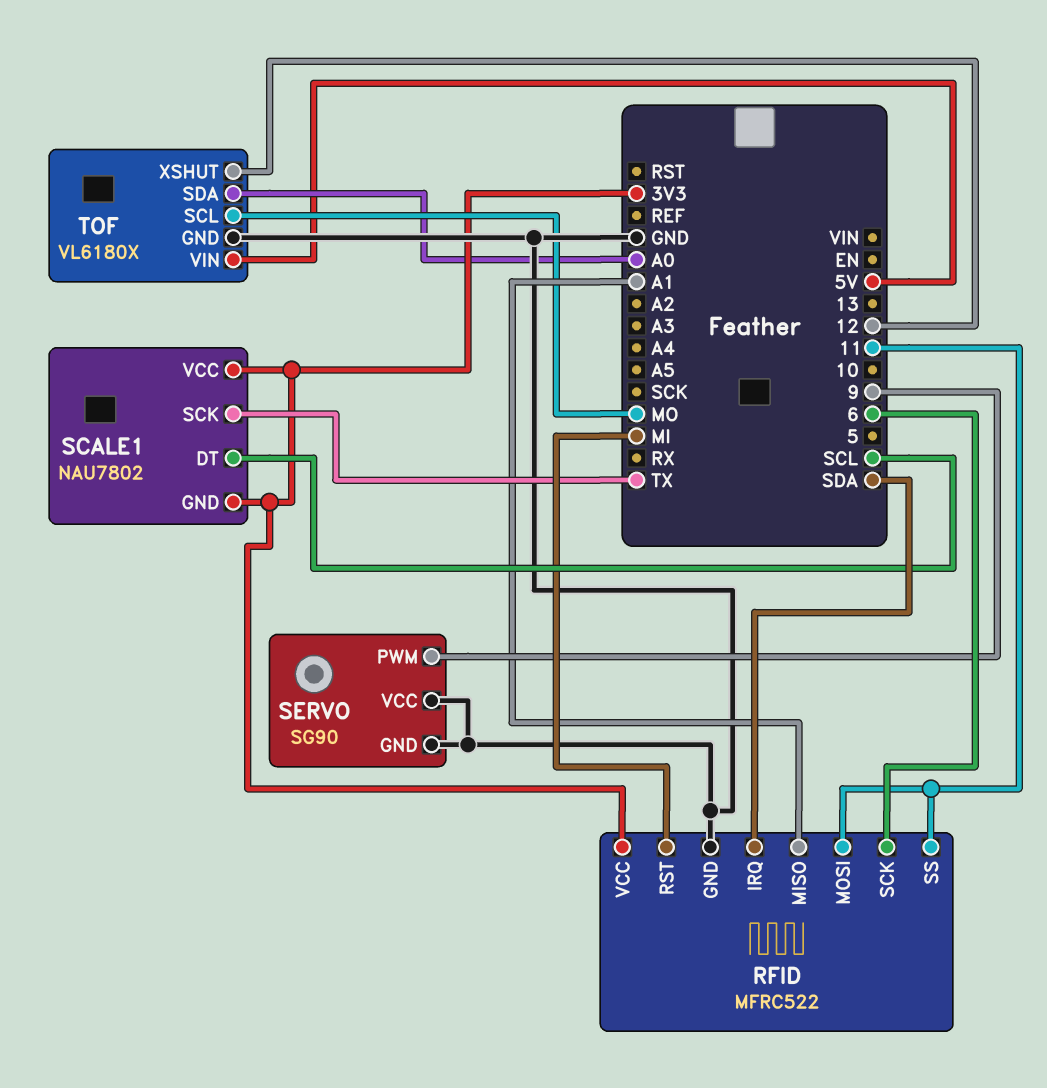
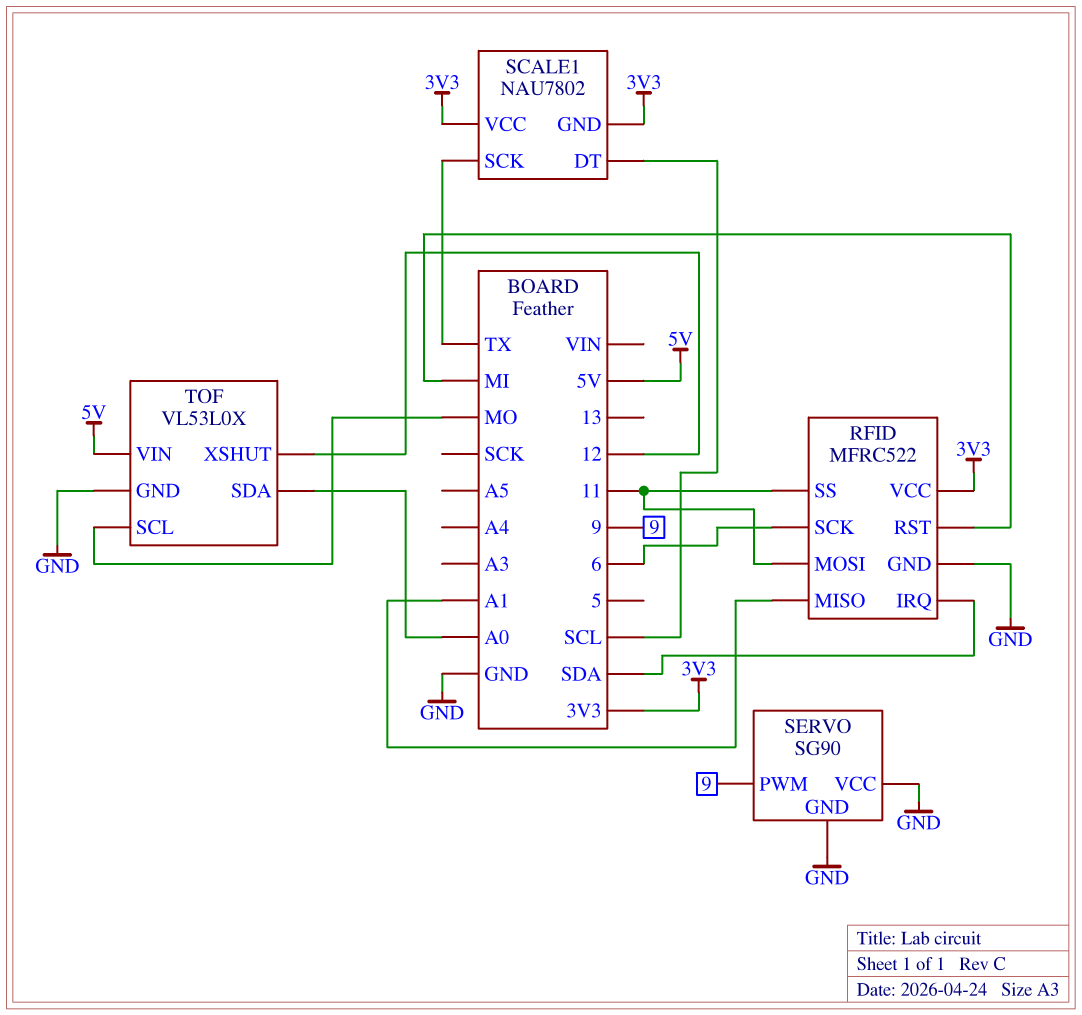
TOF: VL6180X -> VL53L0X

